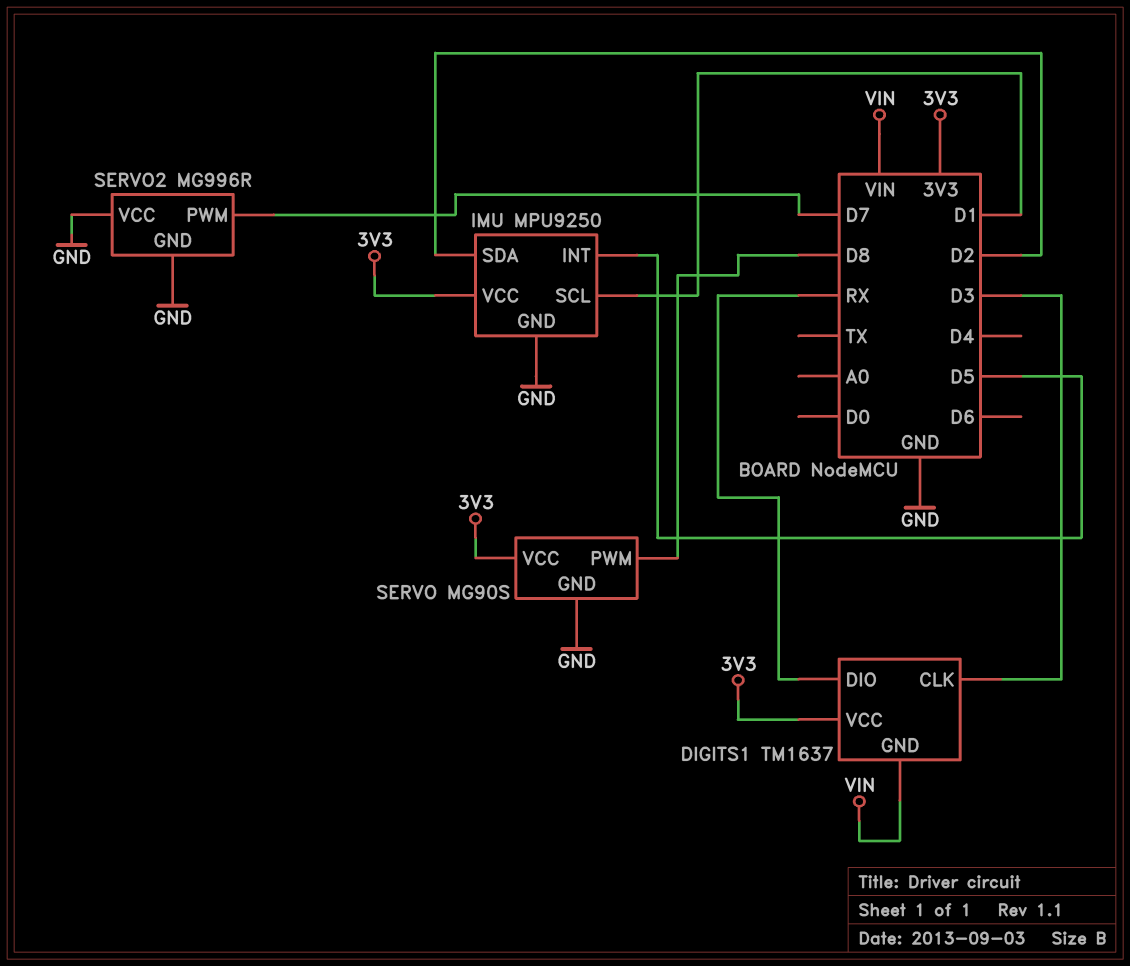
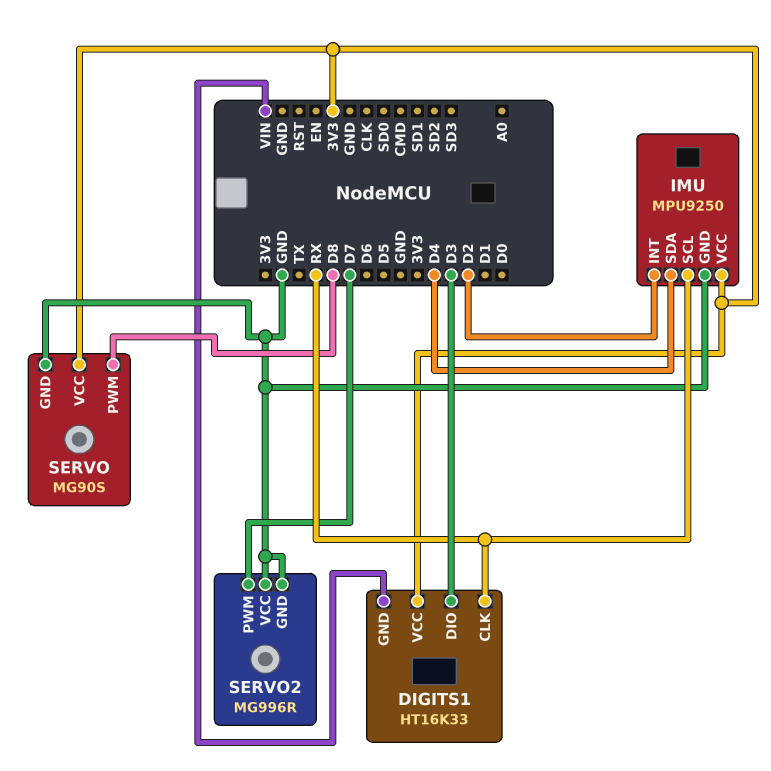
DIGITS1: TM1637 -> HT16K33
DIGITS1 pin CLK: D3 -> RX
DIGITS1 pin DIO: RX -> D3
IMU pin INT: D5 -> D2
IMU pin SCL: D1 -> RX
IMU pin SDA: D2 -> D4

